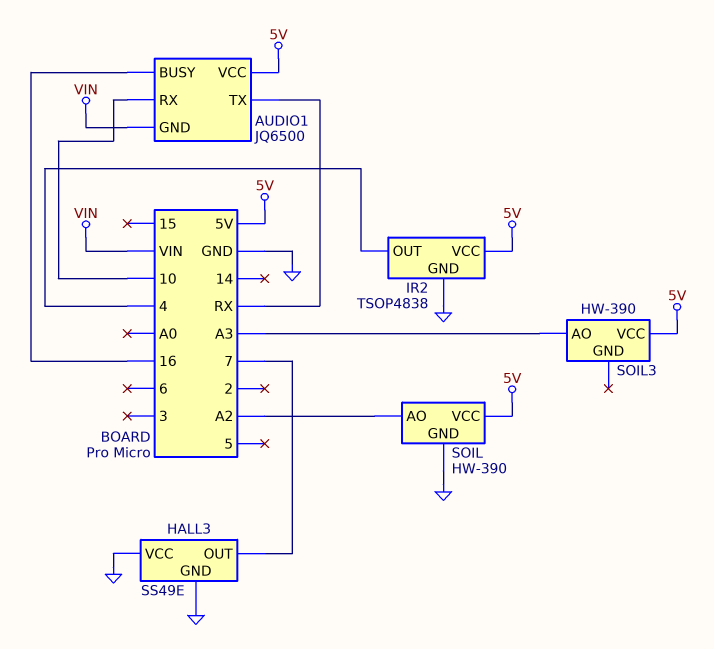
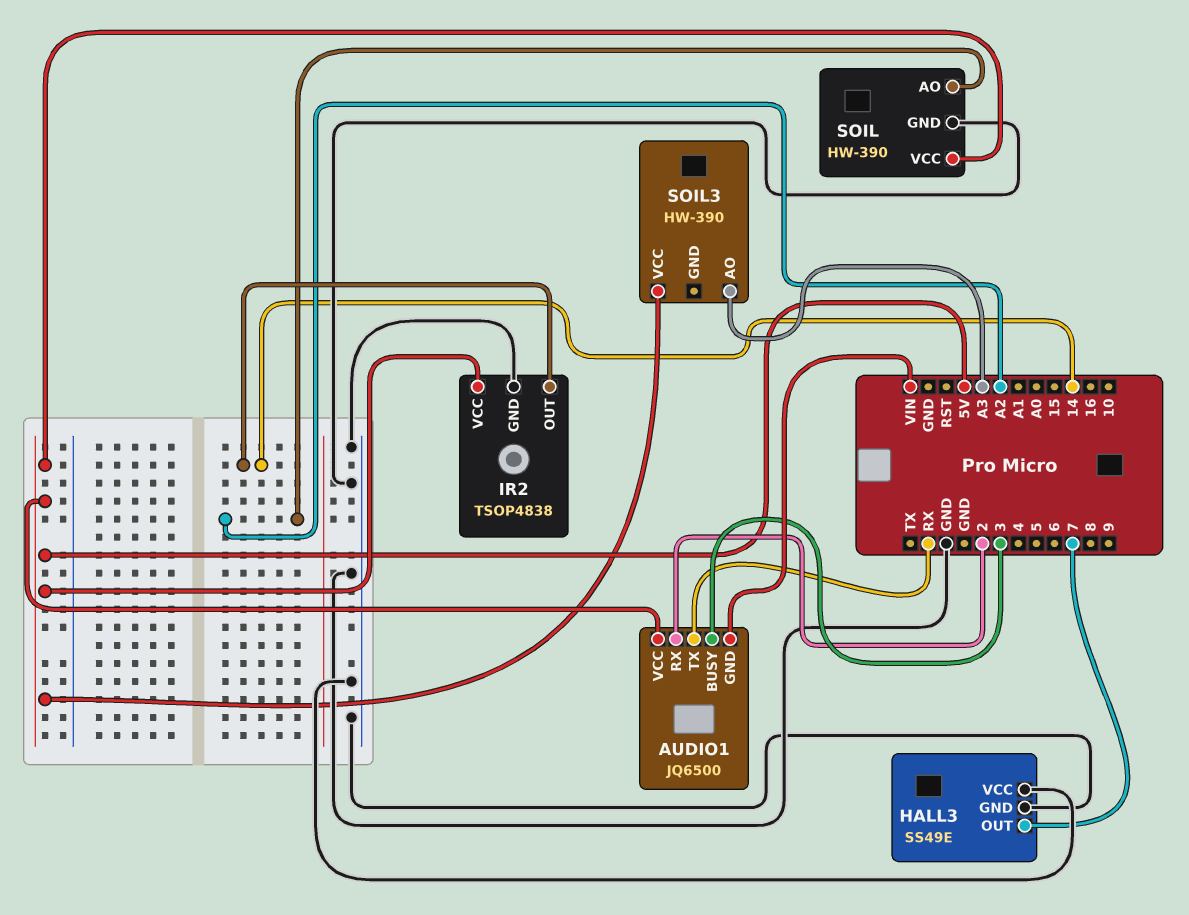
AUDIO1 pin BUSY: 16 -> 3
AUDIO1 pin RX: 10 -> 2
IR2 pin OUT: 4 -> 14

